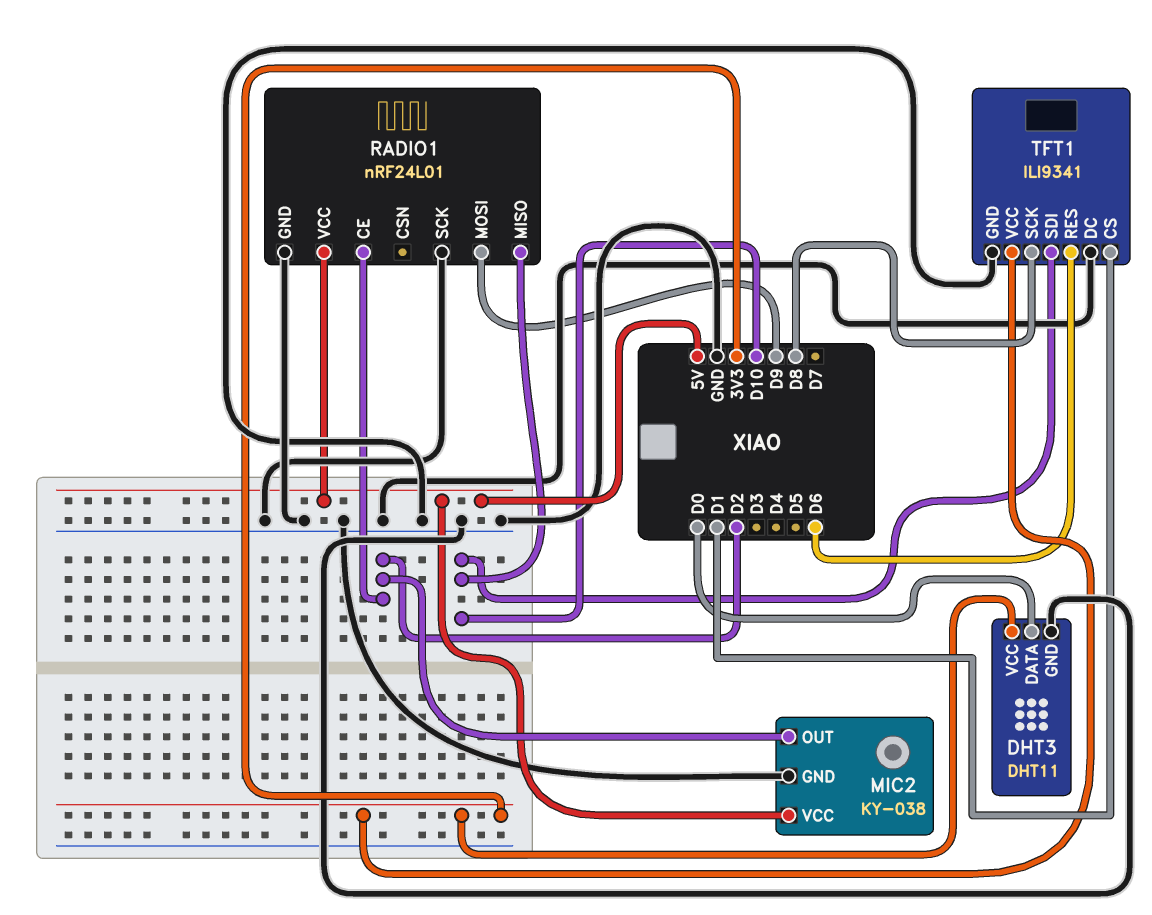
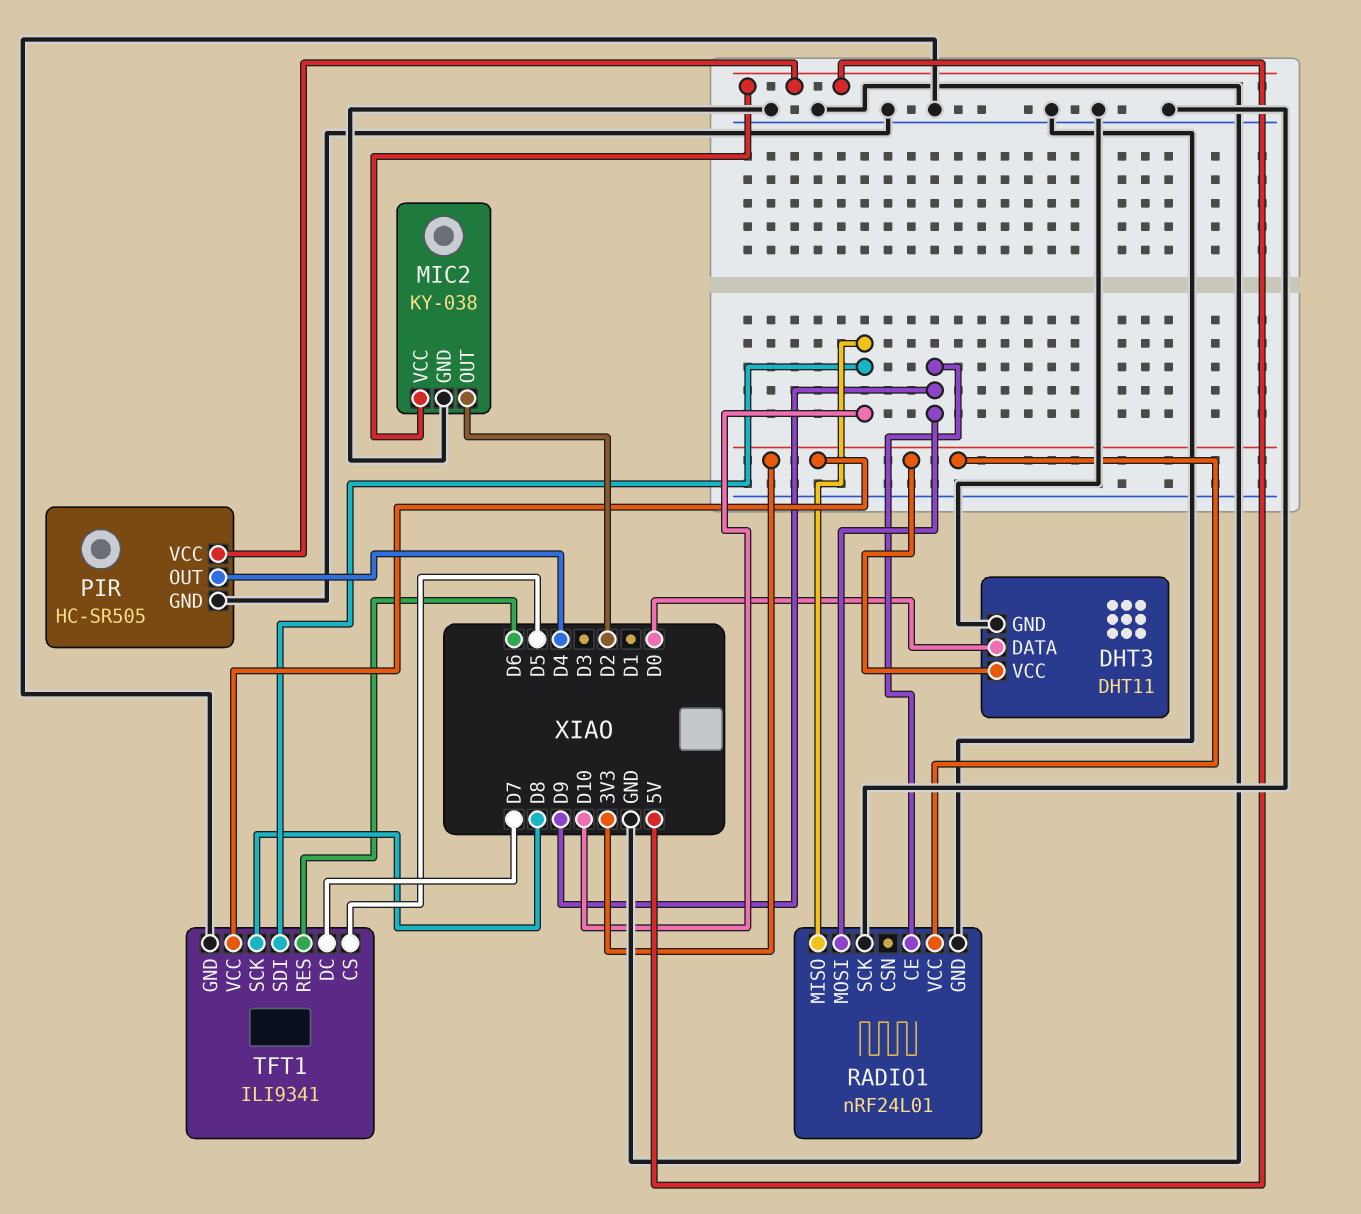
PIR: none -> HC-SR505
PIR pin GND: none -> GND
PIR pin OUT: none -> D4
PIR pin VCC: none -> 5V
RADIO1 pin CE: D2 -> D9
RADIO1 pin VCC: 5V -> 3V3
TFT1 pin CS: D1 -> D5
TFT1 pin DC: GND -> D7

